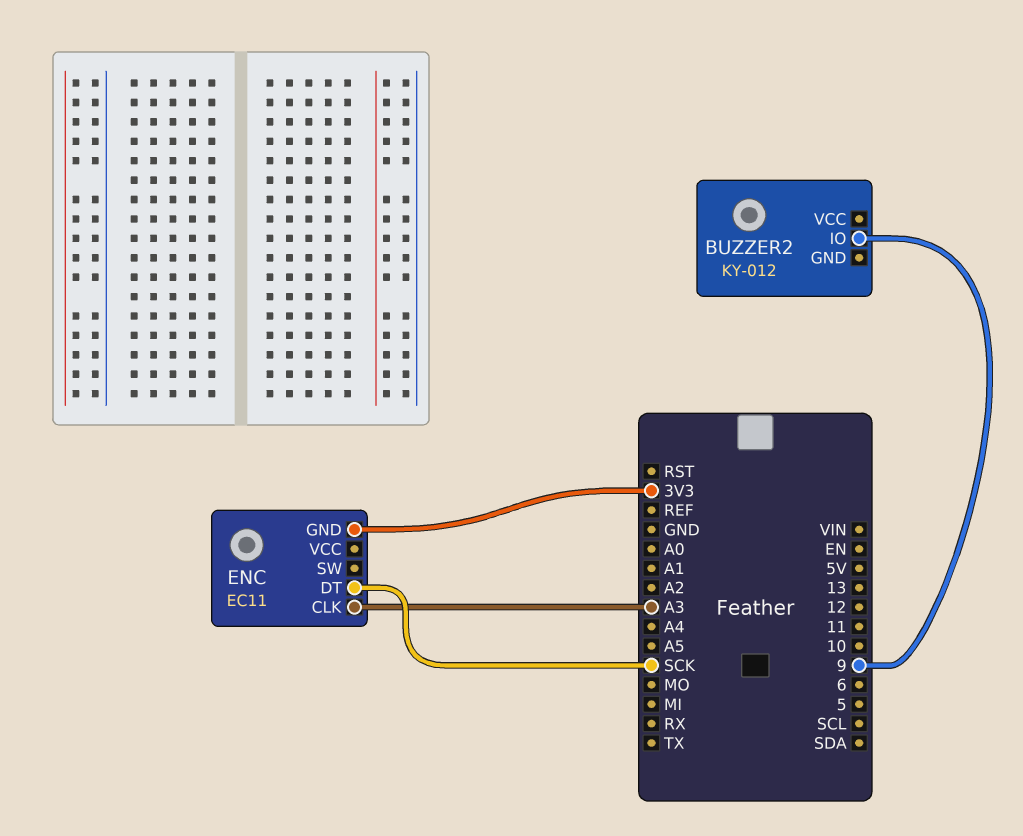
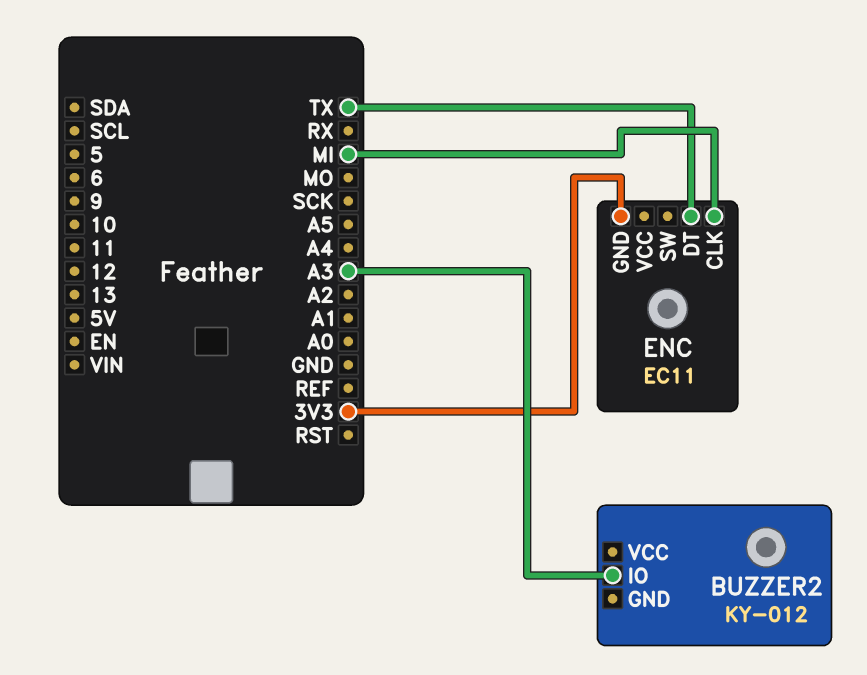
BUZZER2 pin IO: 9 -> A3
ENC pin CLK: A3 -> MI
ENC pin DT: SCK -> TX

